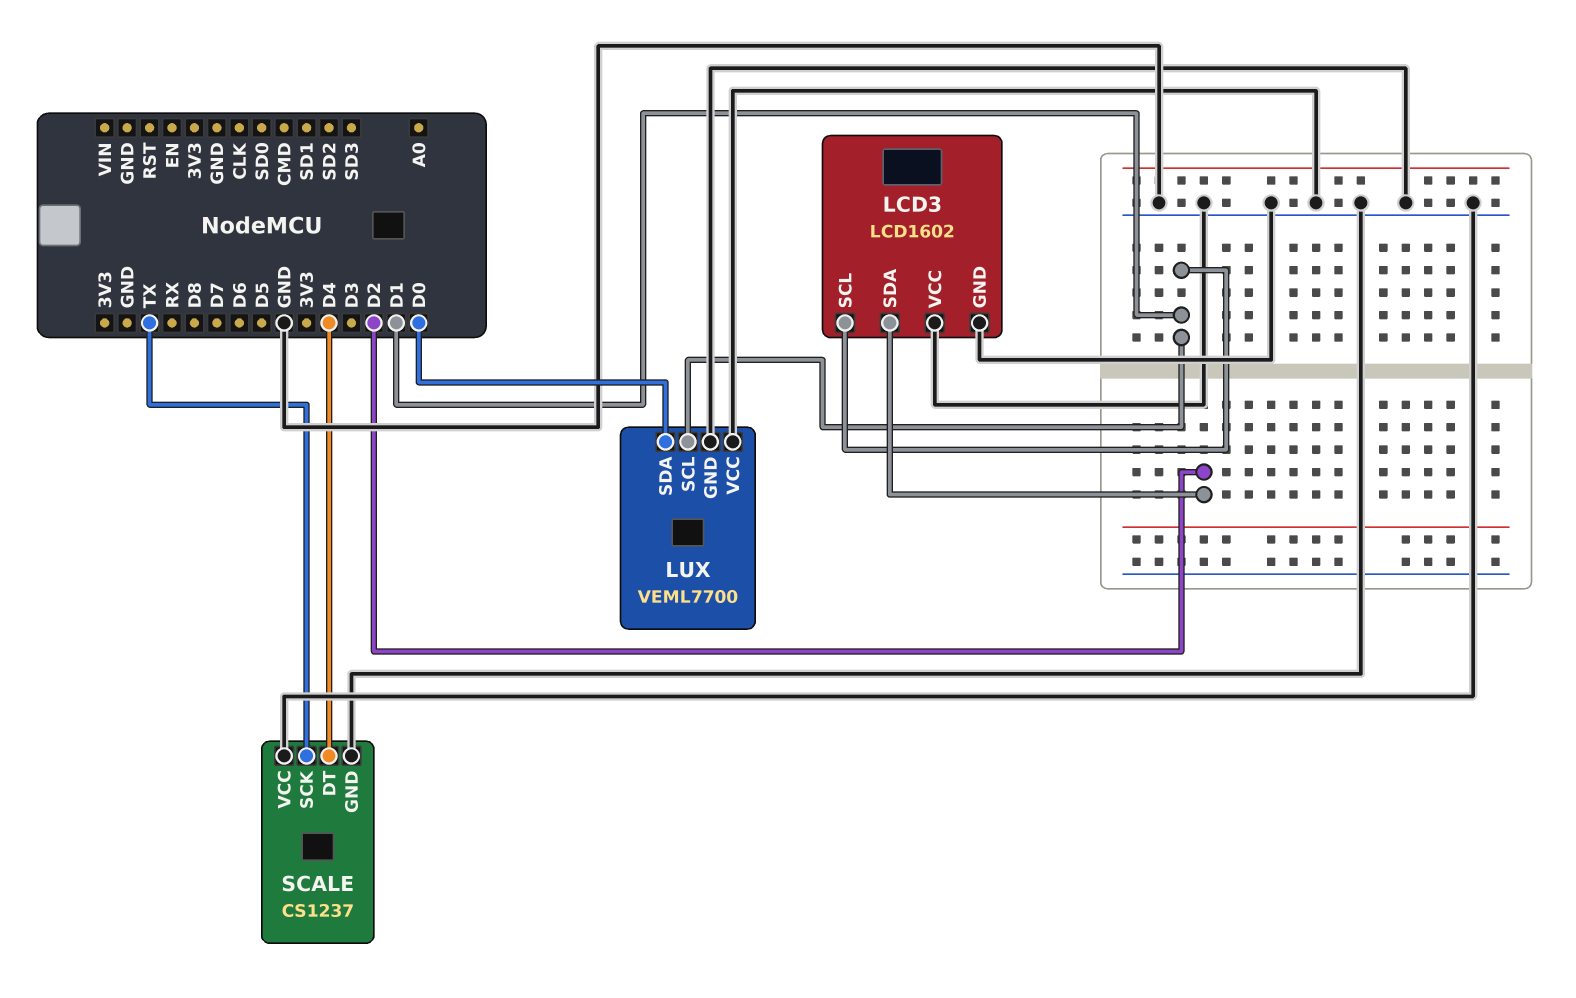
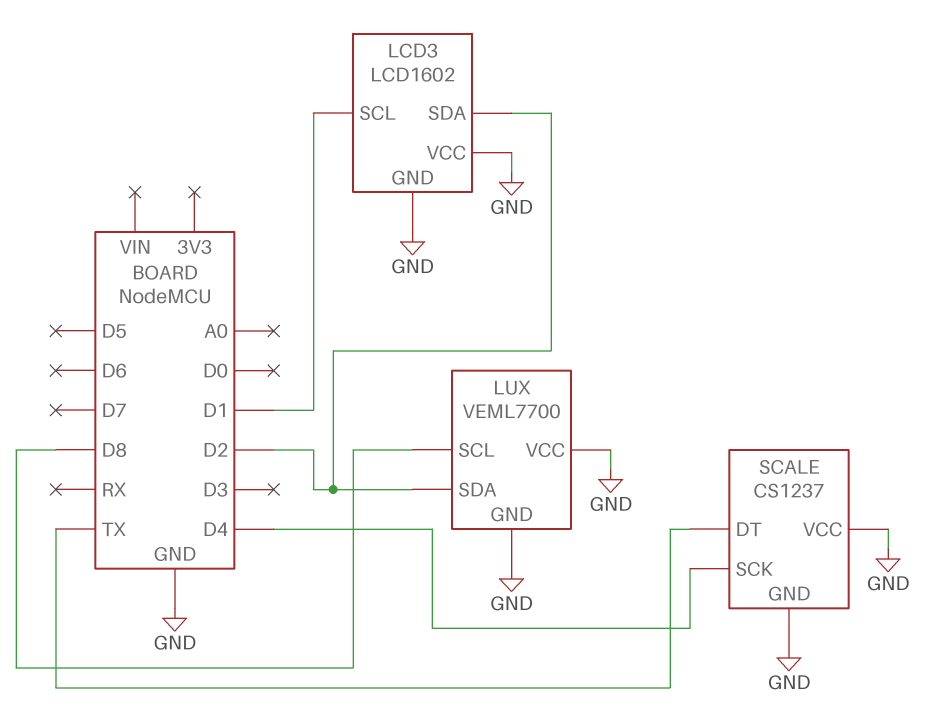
LUX pin SCL: D1 -> D8
LUX pin SDA: D0 -> D2
SCALE pin DT: D4 -> TX
SCALE pin SCK: TX -> D4

